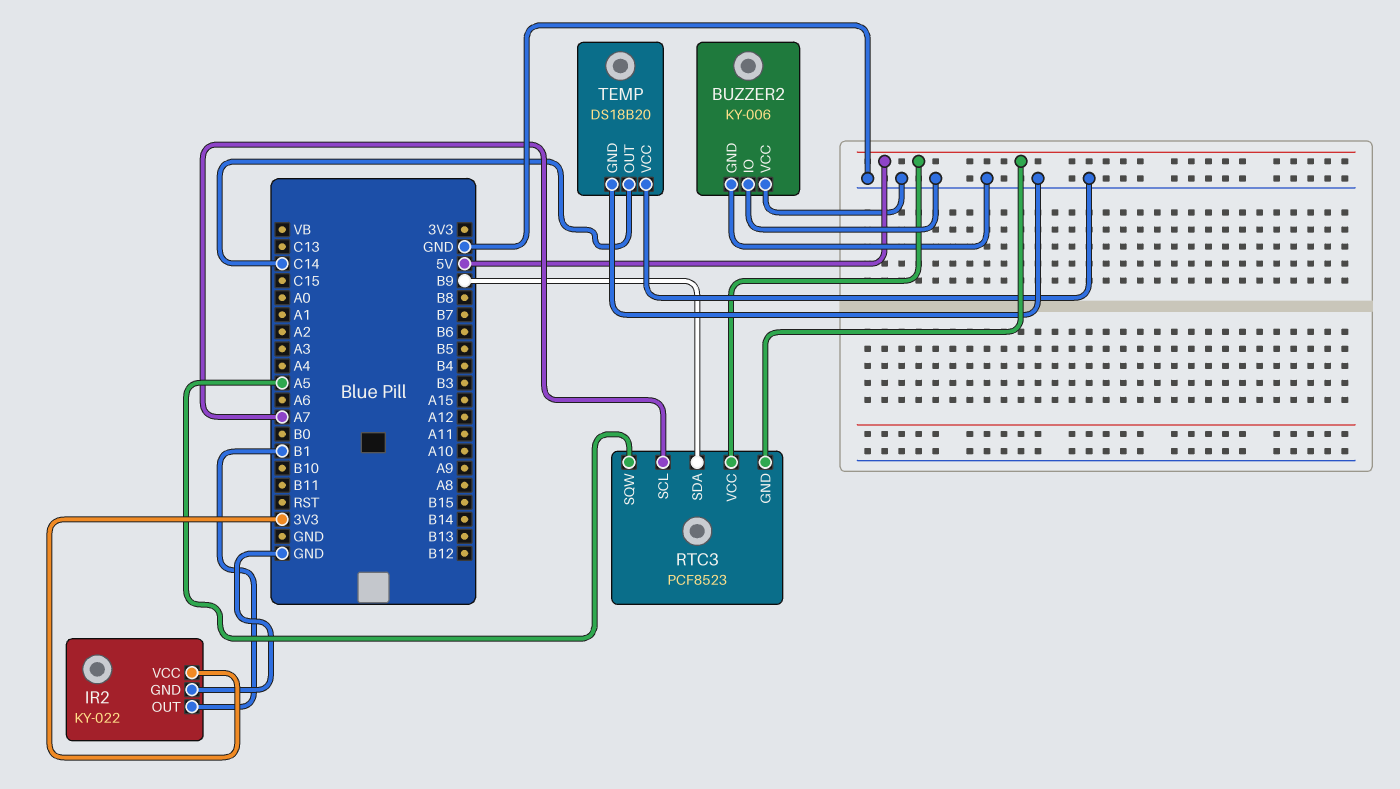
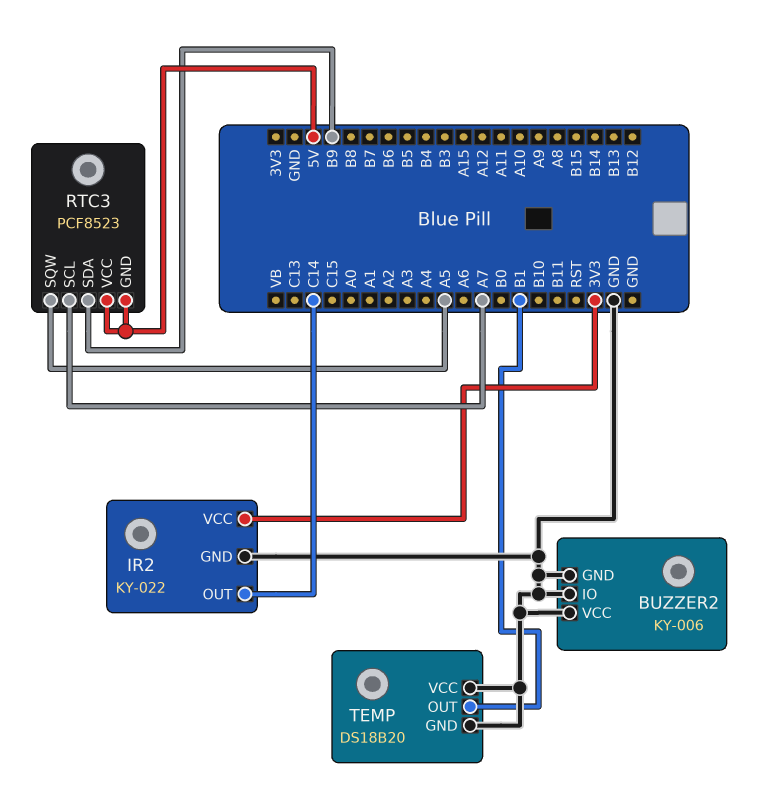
IR2 pin OUT: B1 -> C14
TEMP pin OUT: C14 -> B1

